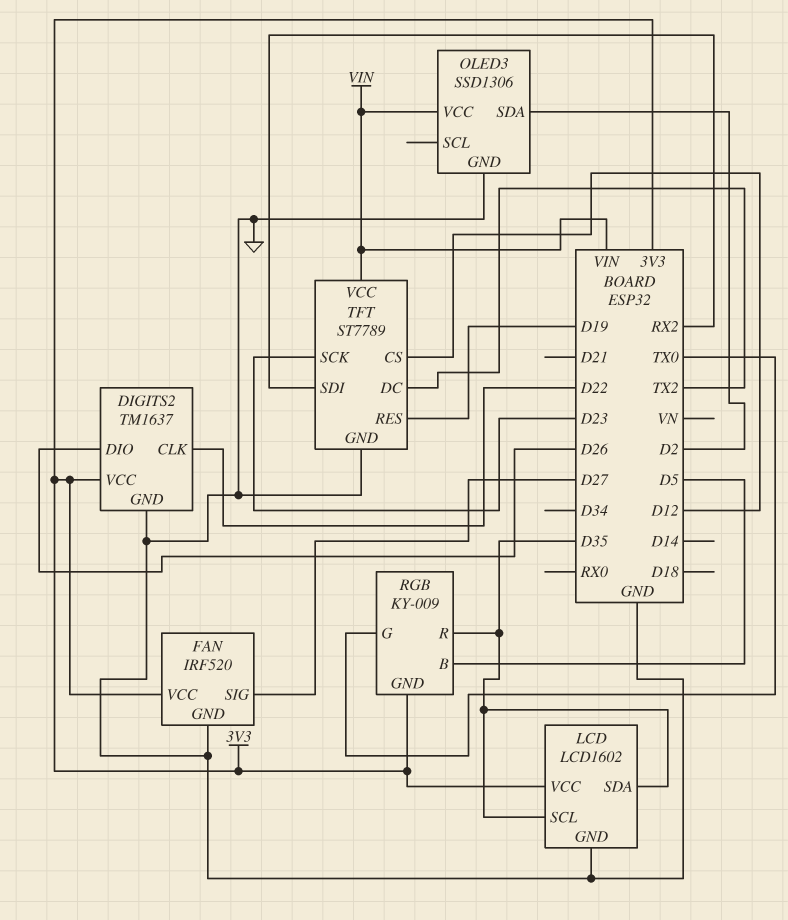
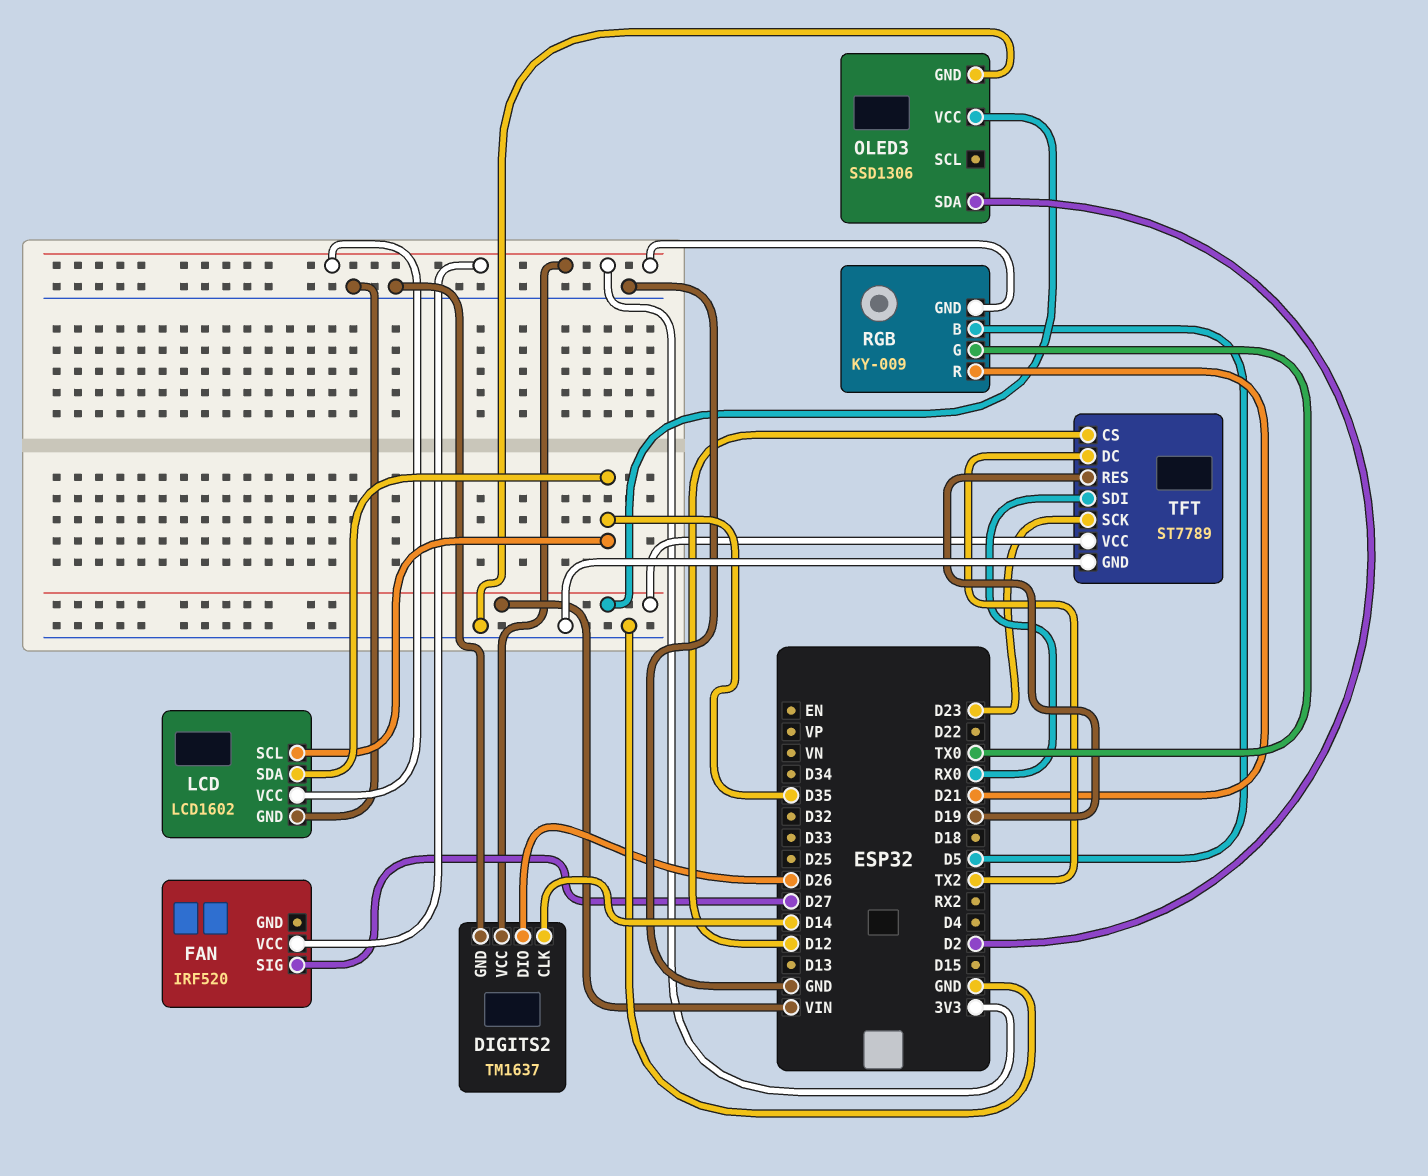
DIGITS2 pin CLK: D22 -> D14
FAN pin GND: GND -> none
RGB pin R: D35 -> D21
TFT pin SDI: RX2 -> RX0

